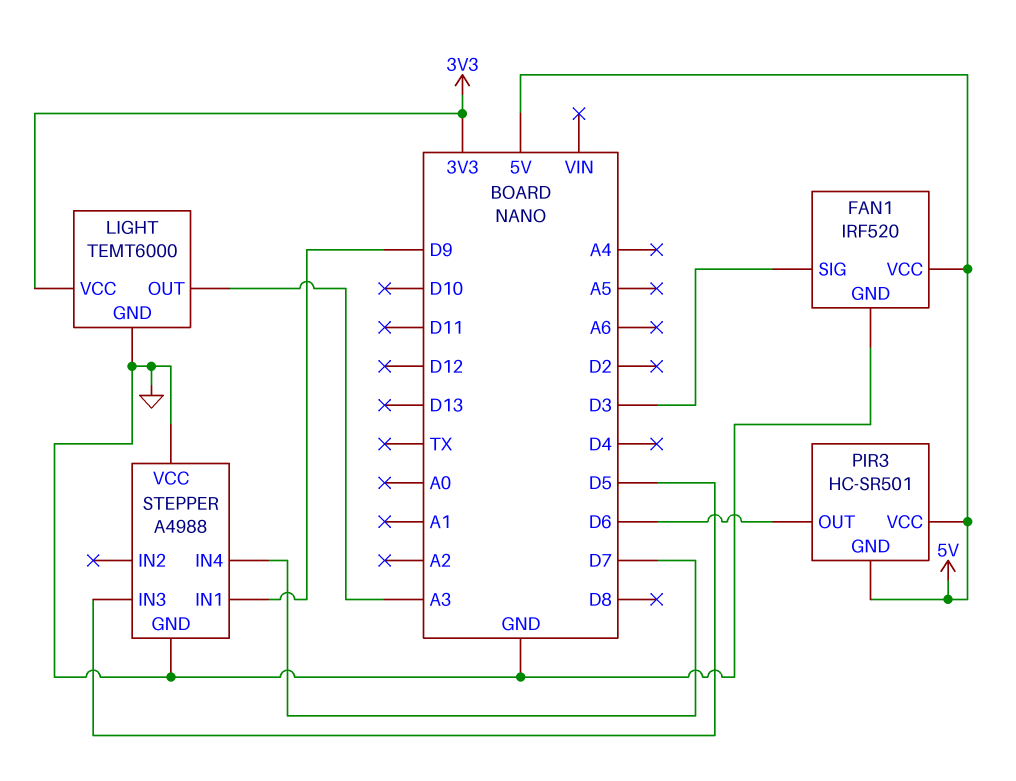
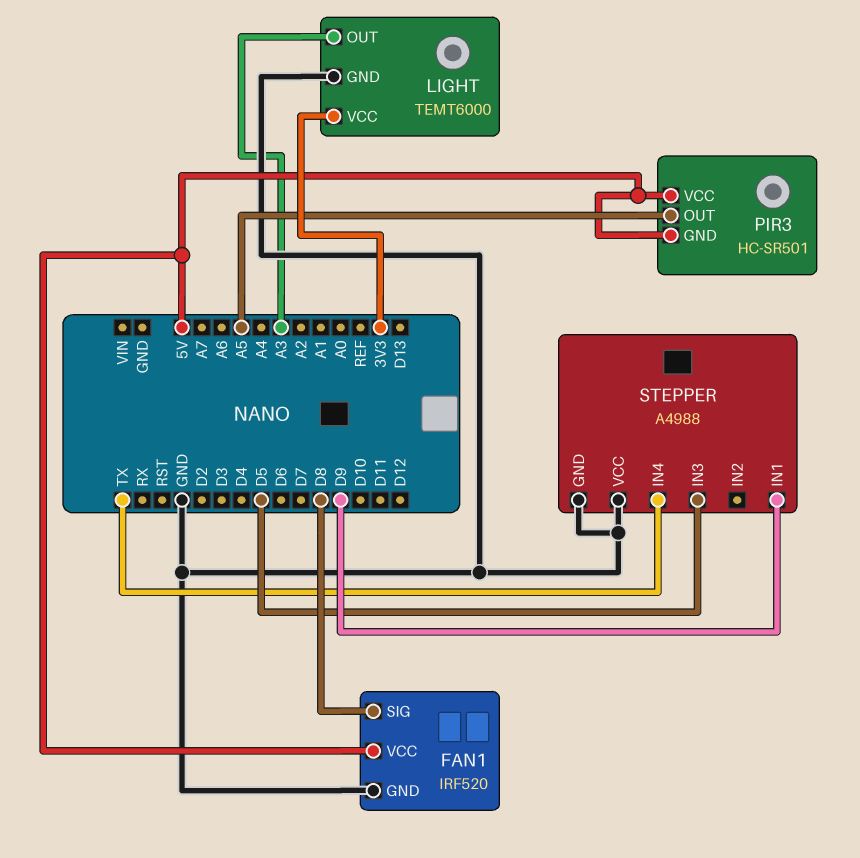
FAN1 pin SIG: D3 -> D8
PIR3 pin OUT: D6 -> A5
STEPPER pin IN4: D7 -> TX

